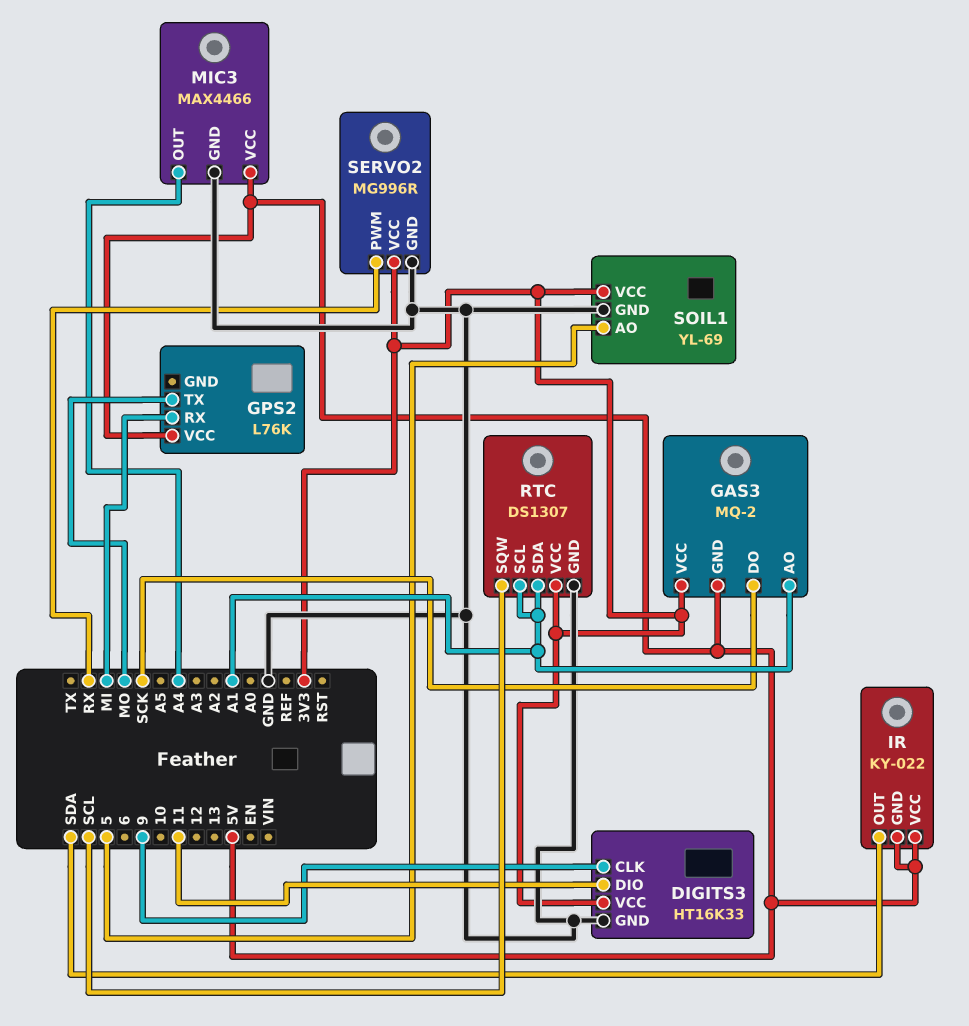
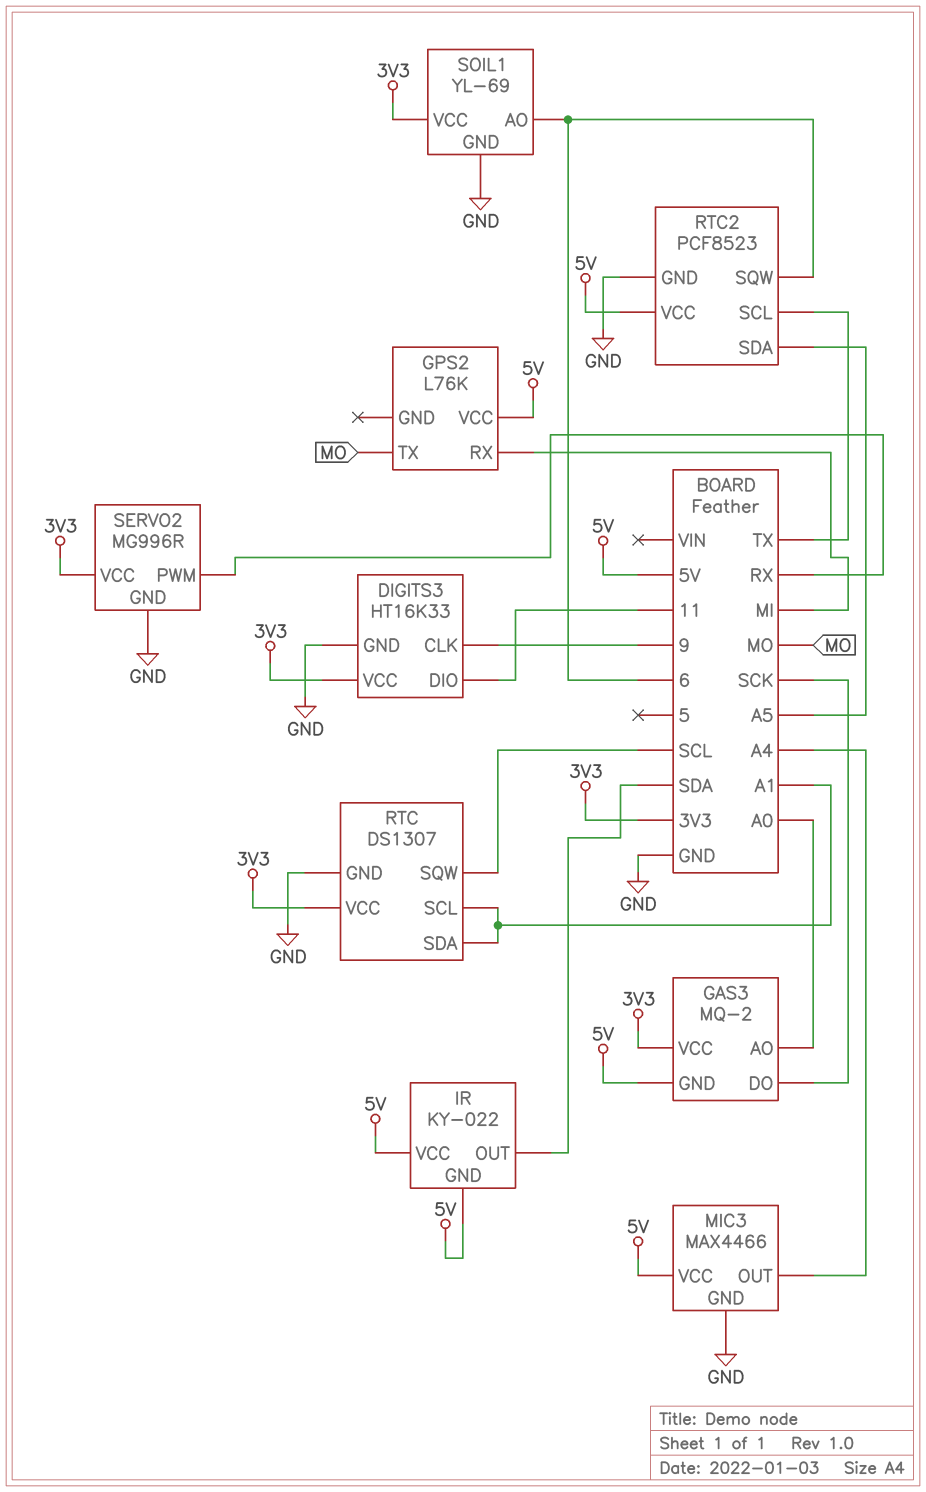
GAS3 pin AO: A1 -> A0
RTC2: none -> PCF8523
RTC2 pin GND: none -> GND
RTC2 pin SCL: none -> TX
RTC2 pin SDA: none -> A5
RTC2 pin SQW: none -> 6
RTC2 pin VCC: none -> 5V
SOIL1 pin AO: 5 -> 6

